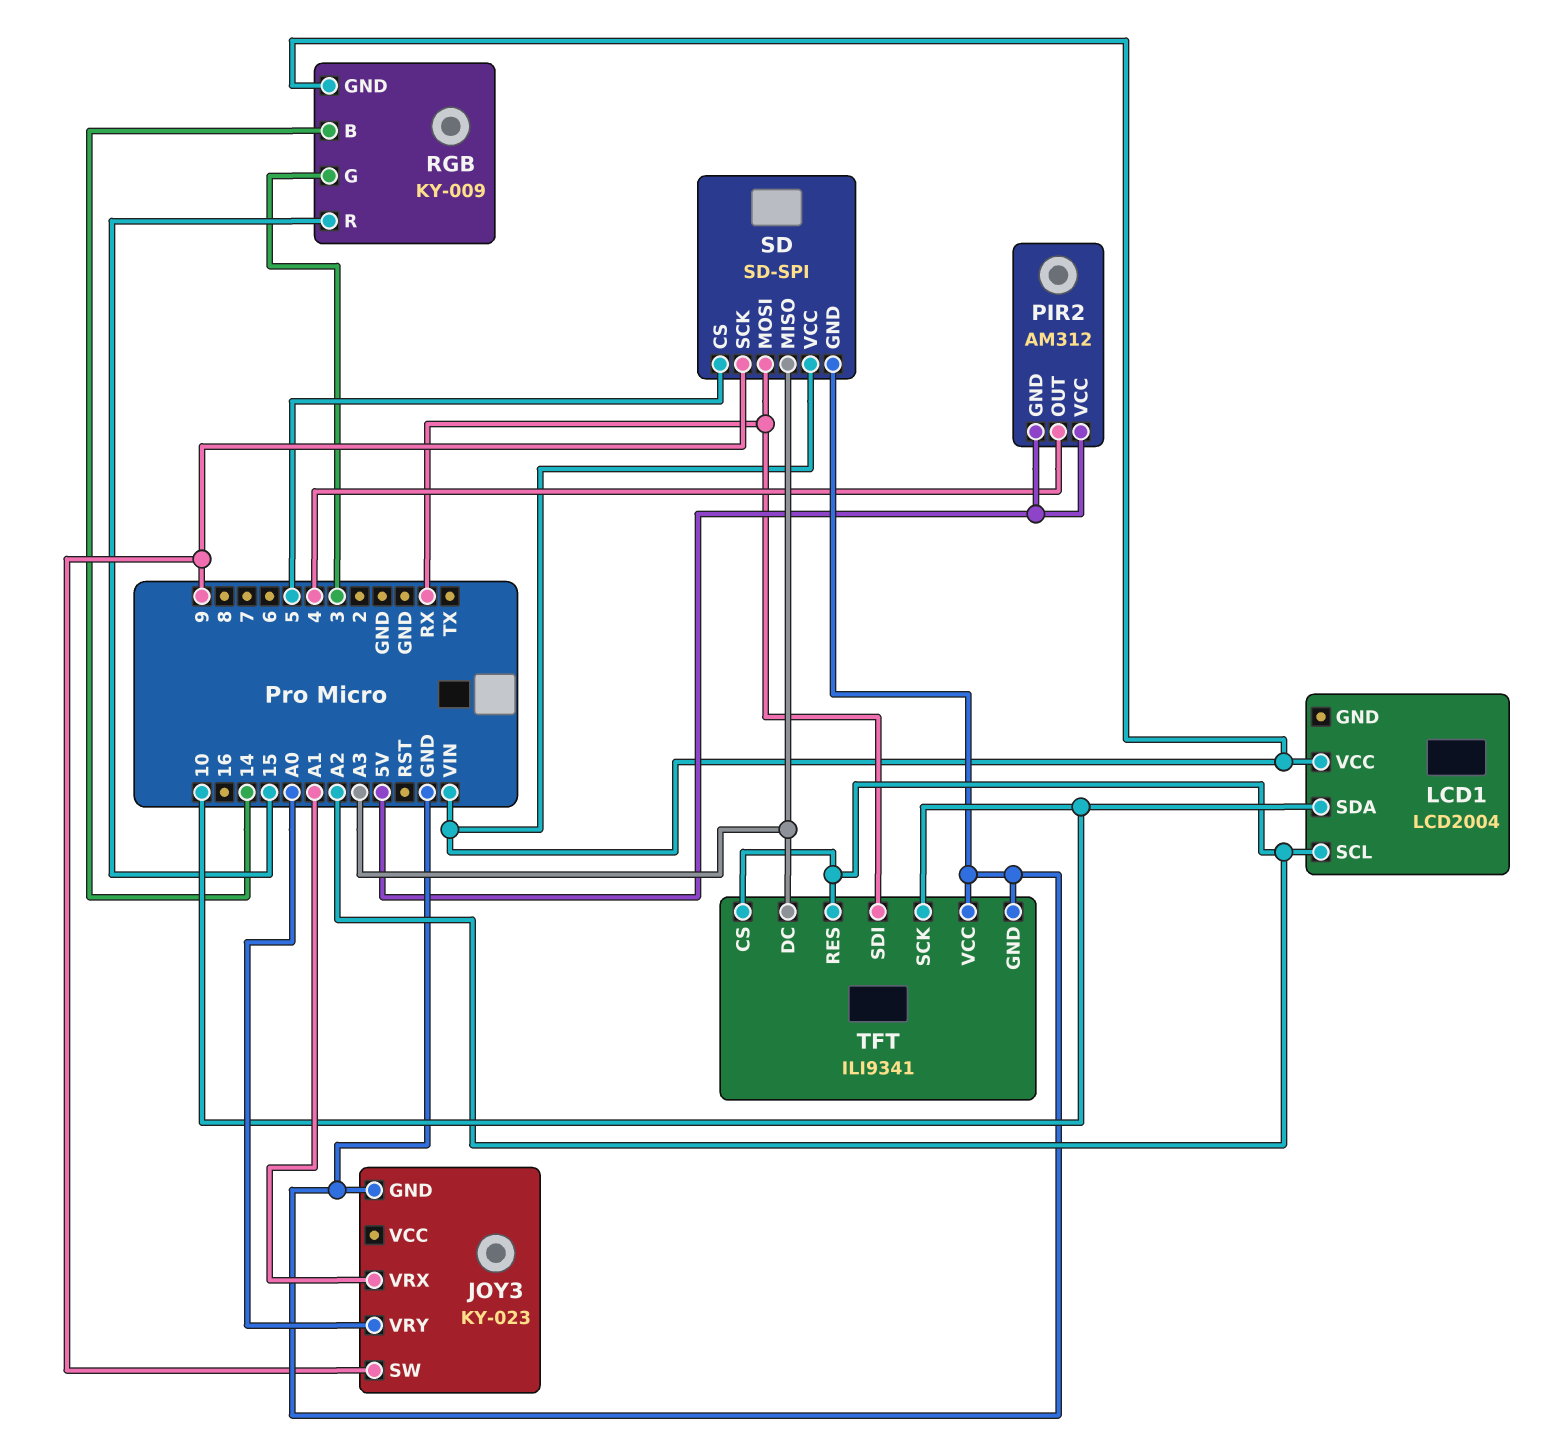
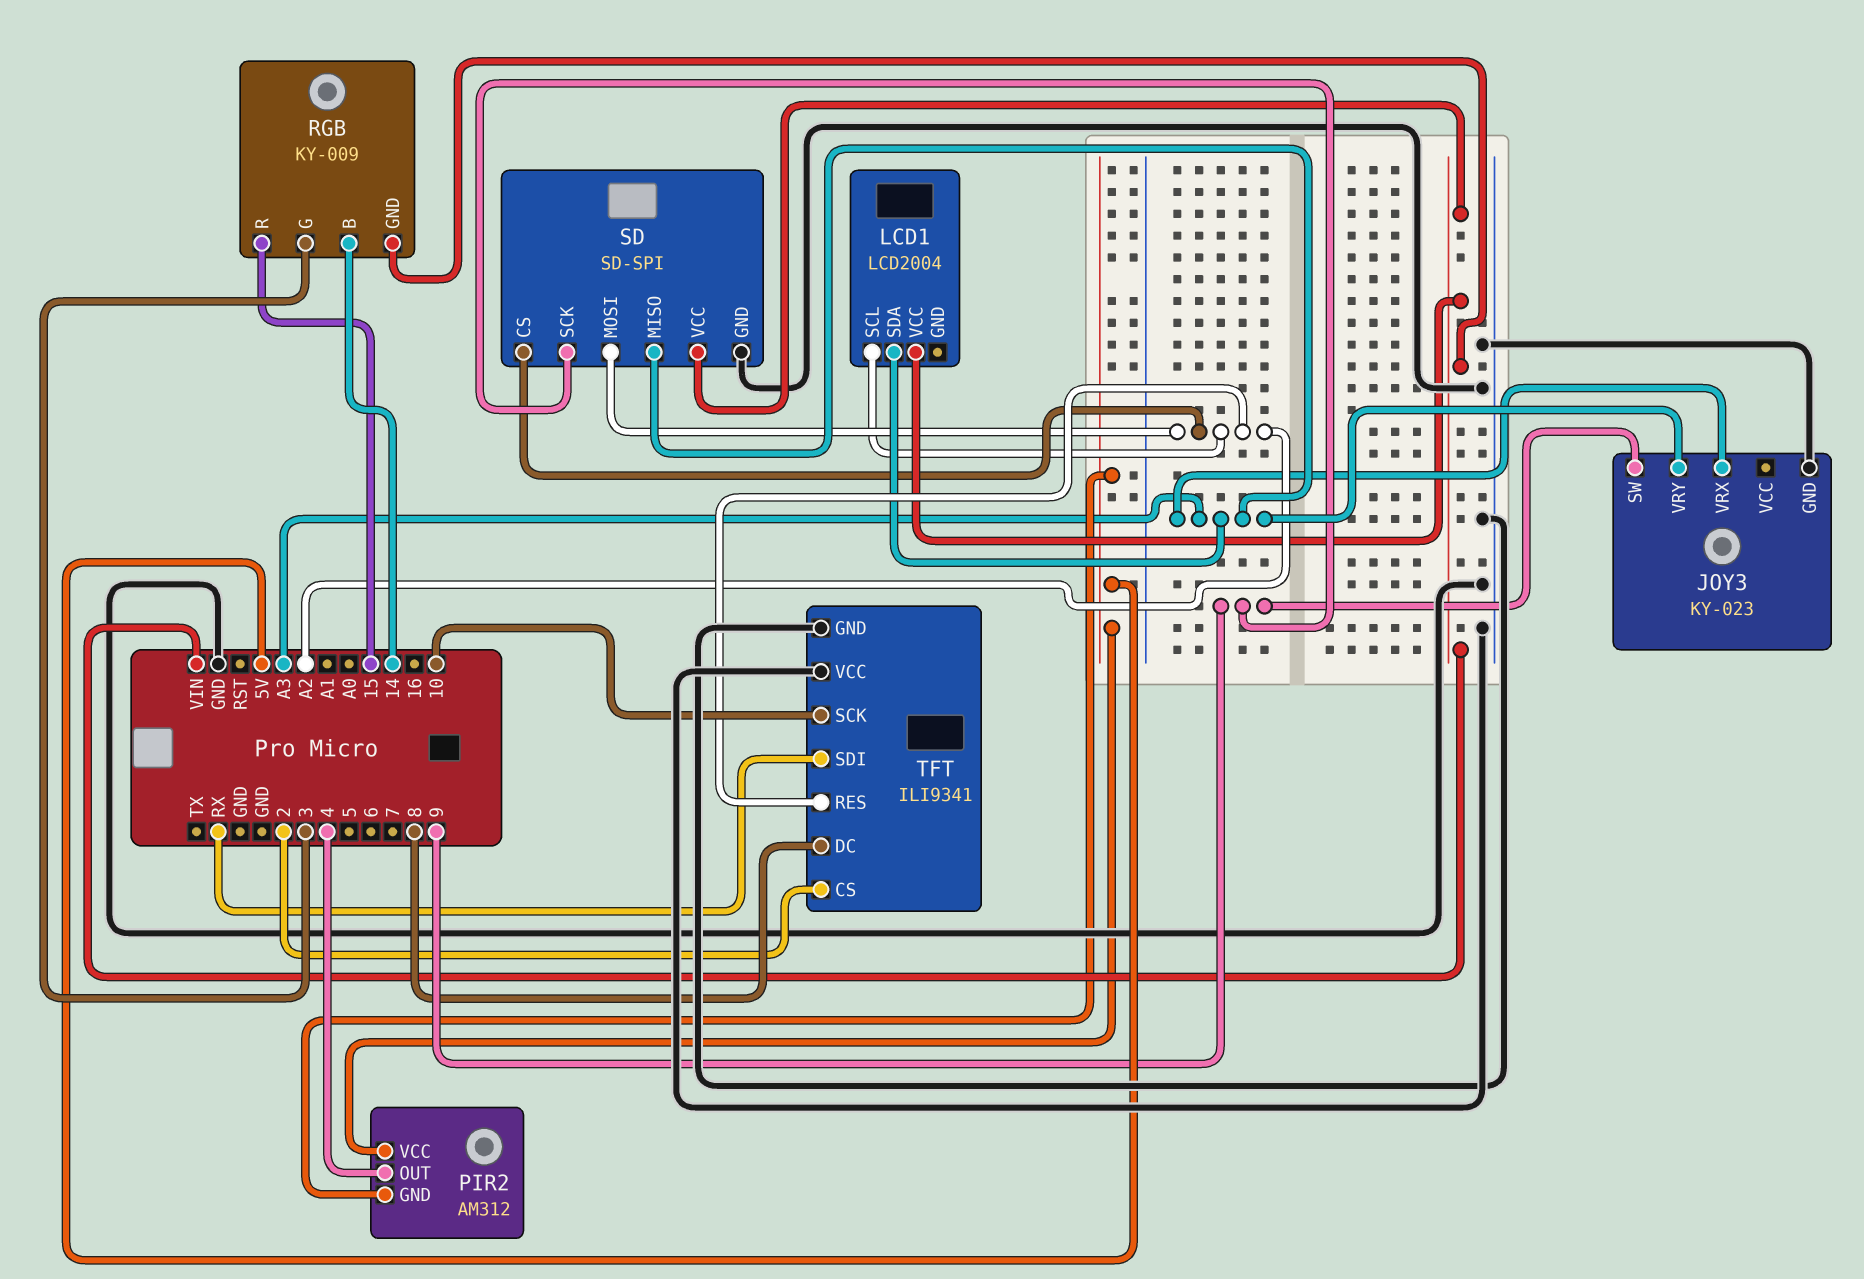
JOY3 pin VRX: A1 -> A3
JOY3 pin VRY: A0 -> A3
LCD1 pin SDA: 10 -> A3
SD pin CS: 5 -> A2
SD pin MOSI: RX -> A2
TFT pin CS: A2 -> 2
TFT pin DC: A3 -> 8

